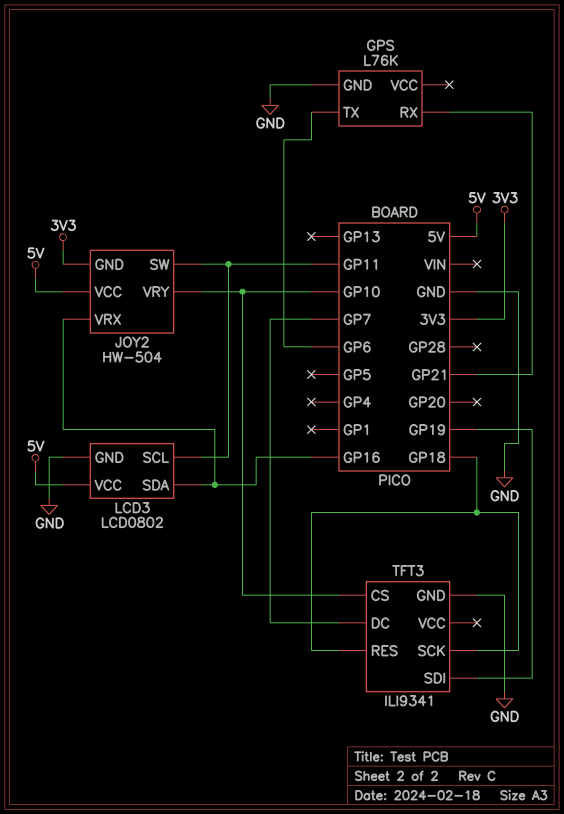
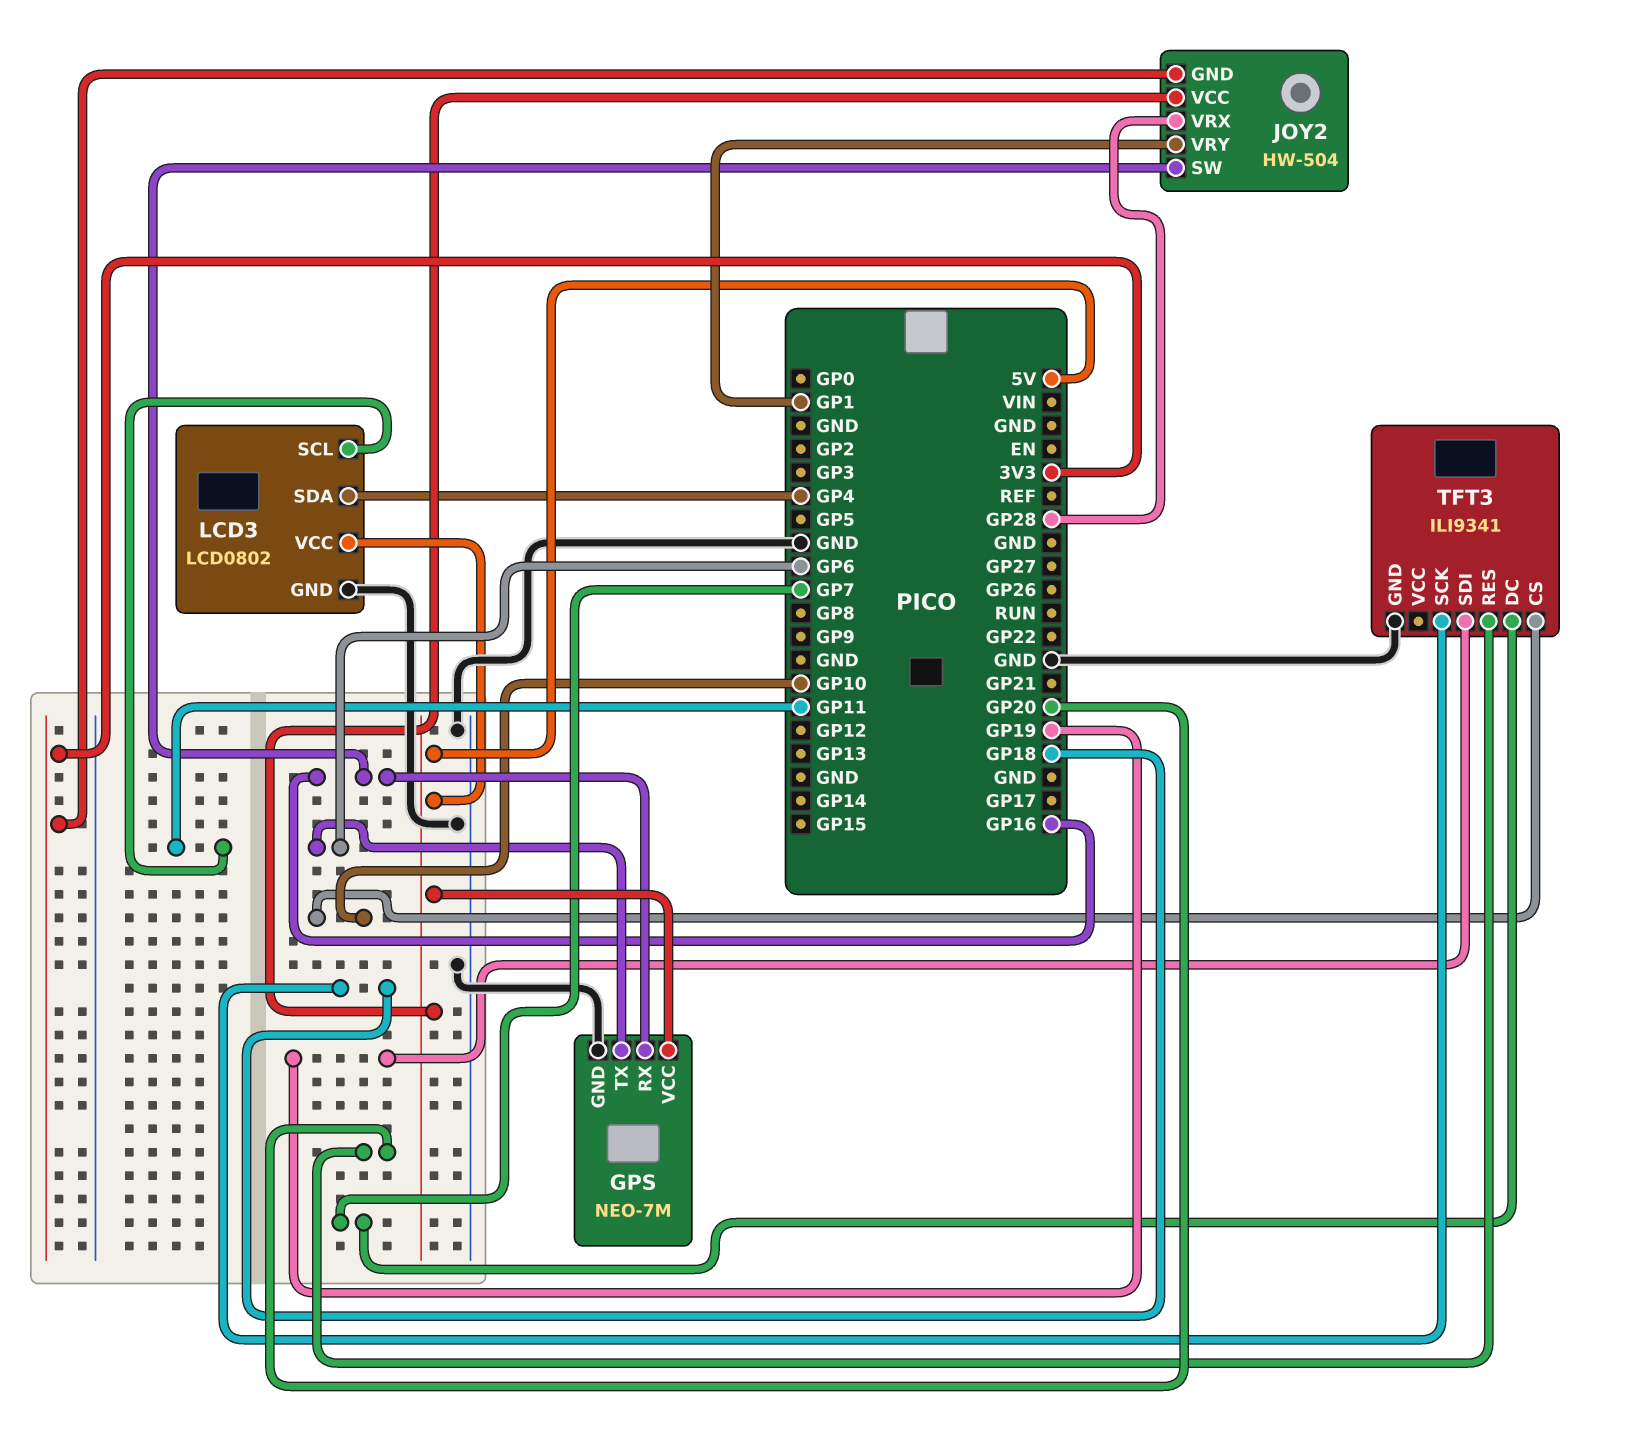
GPS: L76K -> NEO-7M
GPS pin RX: GP21 -> GP16
GPS pin VCC: none -> 5V
JOY2 pin SW: GP11 -> GP16
JOY2 pin VRX: GP16 -> GP28
JOY2 pin VRY: GP10 -> GP1
LCD3 pin SDA: GP16 -> GP4
TFT3 pin RES: GP18 -> GP20

